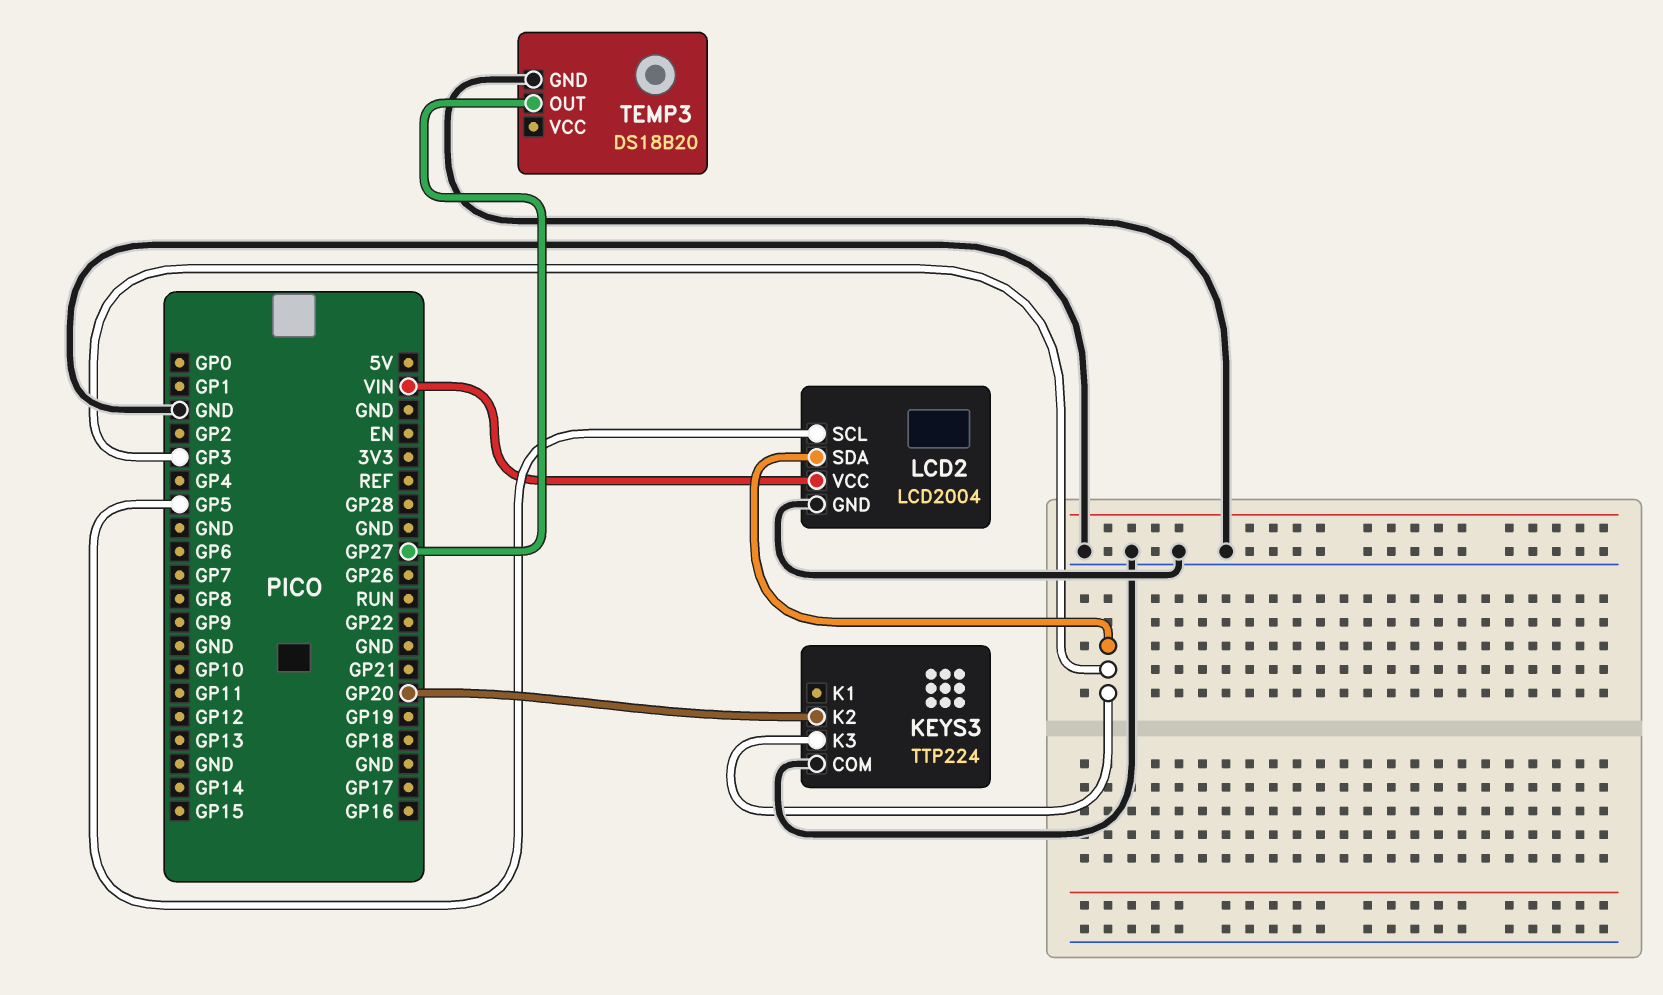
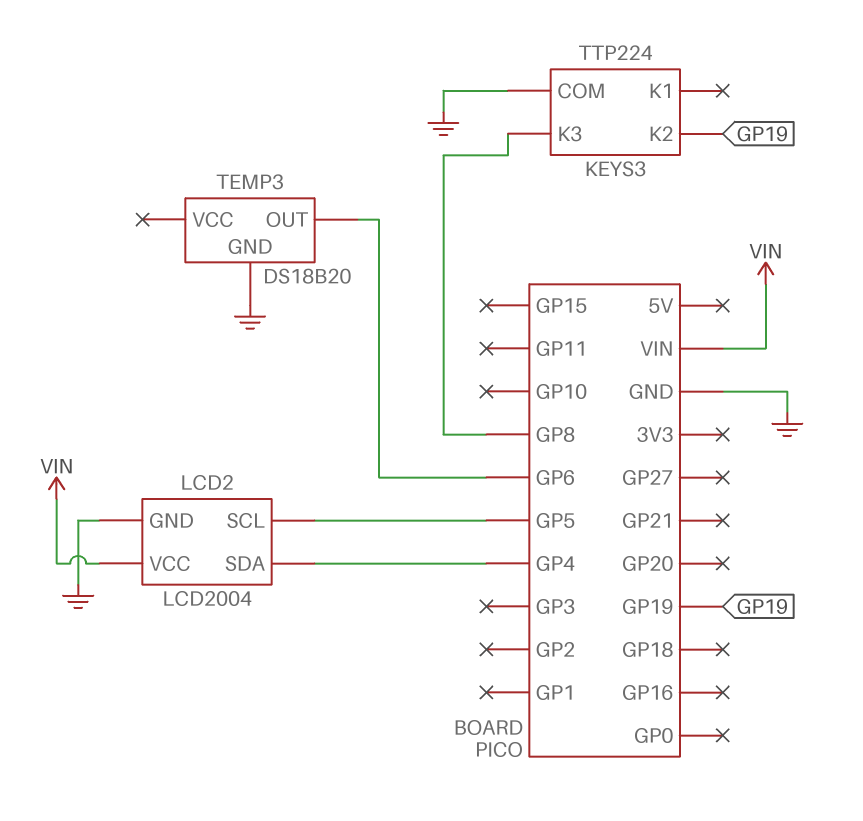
KEYS3 pin K2: GP20 -> GP19
KEYS3 pin K3: GP3 -> GP8
LCD2 pin SDA: GP3 -> GP4
TEMP3 pin OUT: GP27 -> GP6

